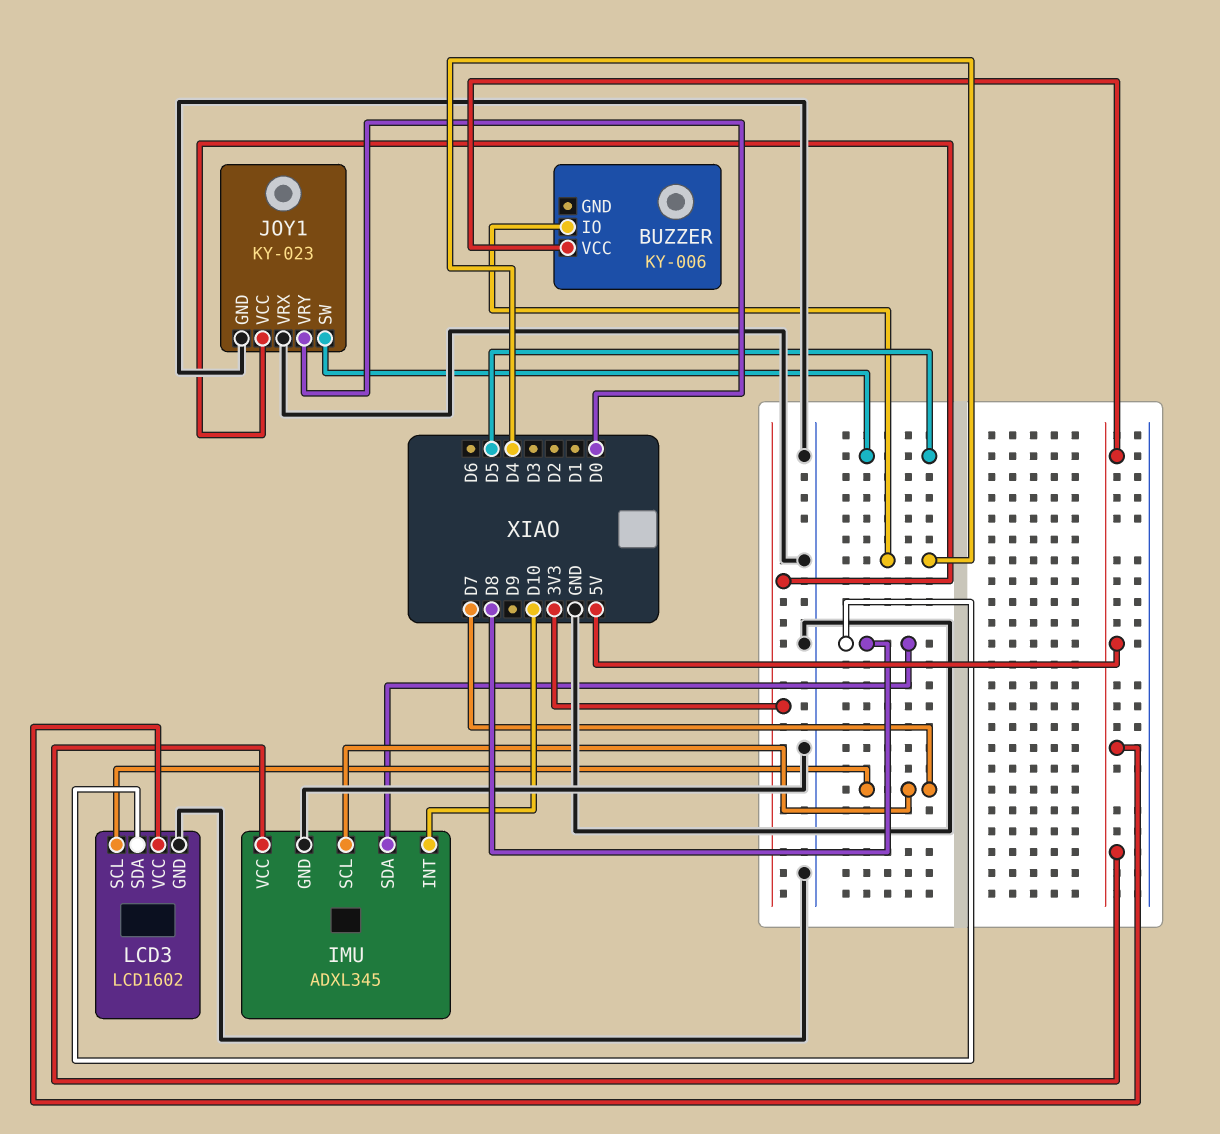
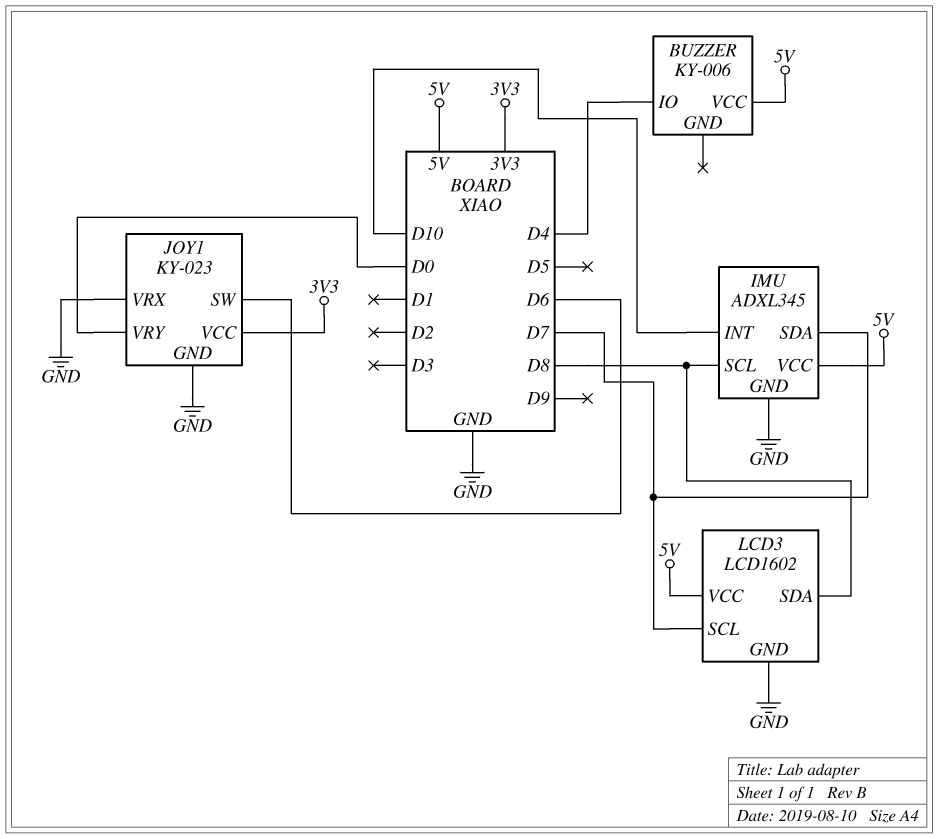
IMU pin SCL: D7 -> D8
IMU pin SDA: D8 -> D7
JOY1 pin SW: D5 -> D6

